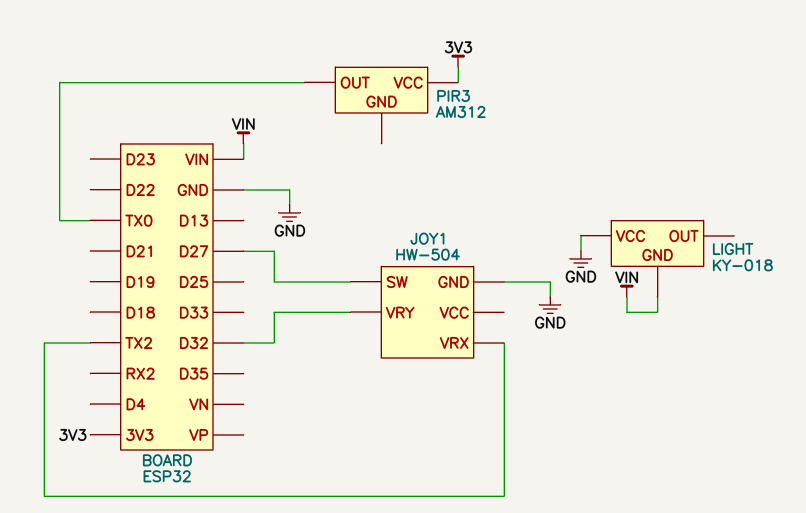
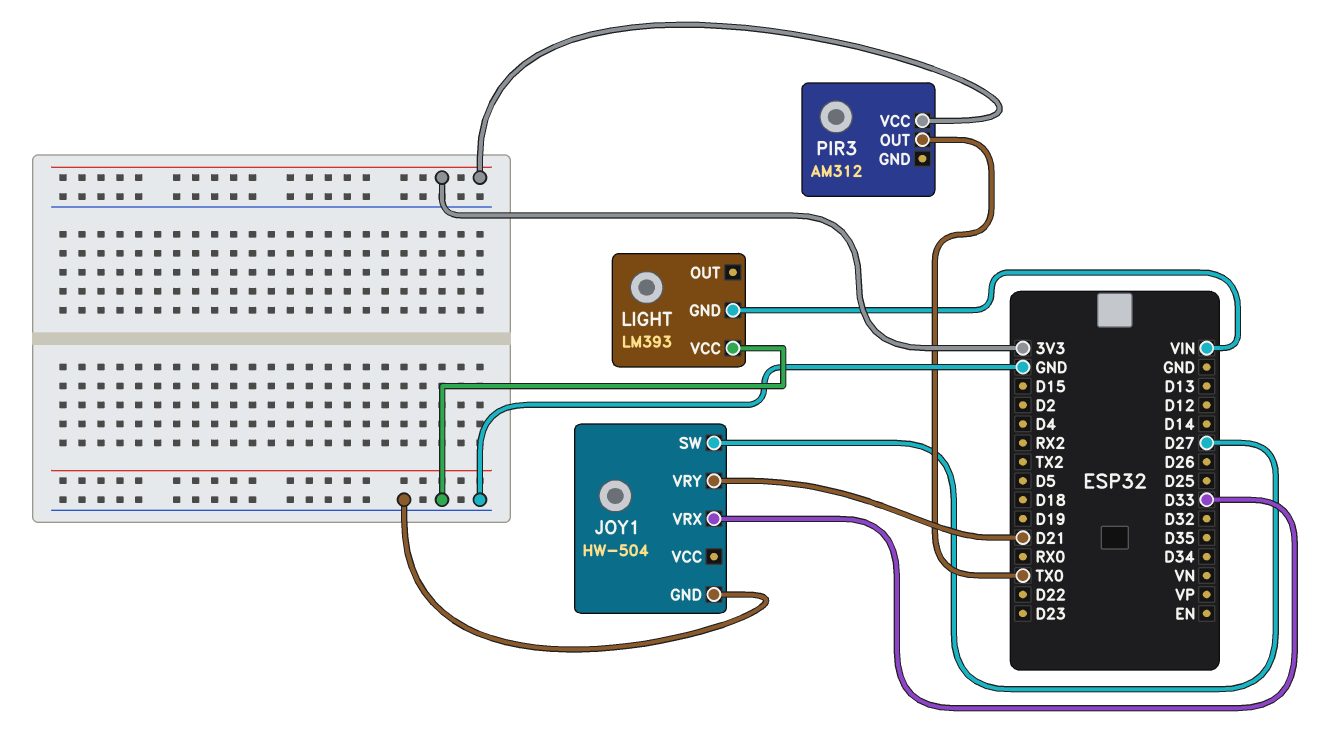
JOY1 pin VRX: TX2 -> D33
JOY1 pin VRY: D32 -> D21
LIGHT: KY-018 -> LM393

